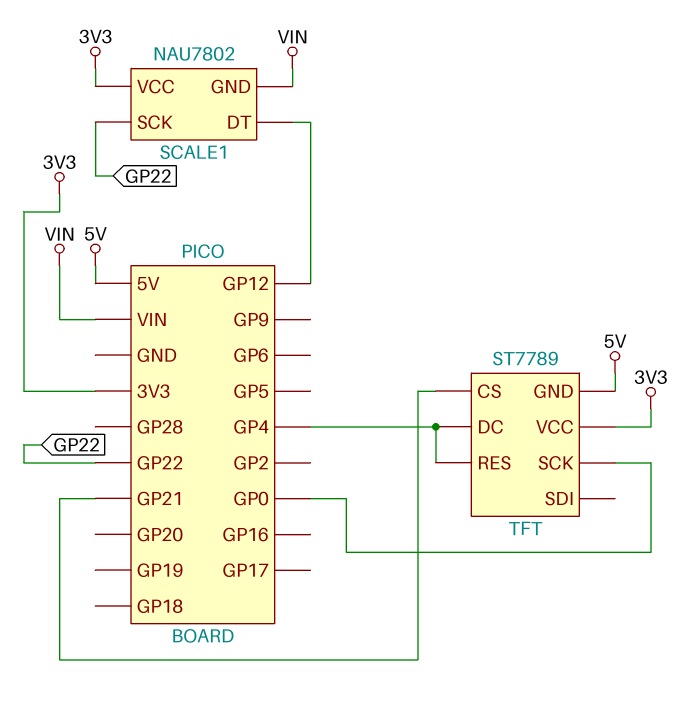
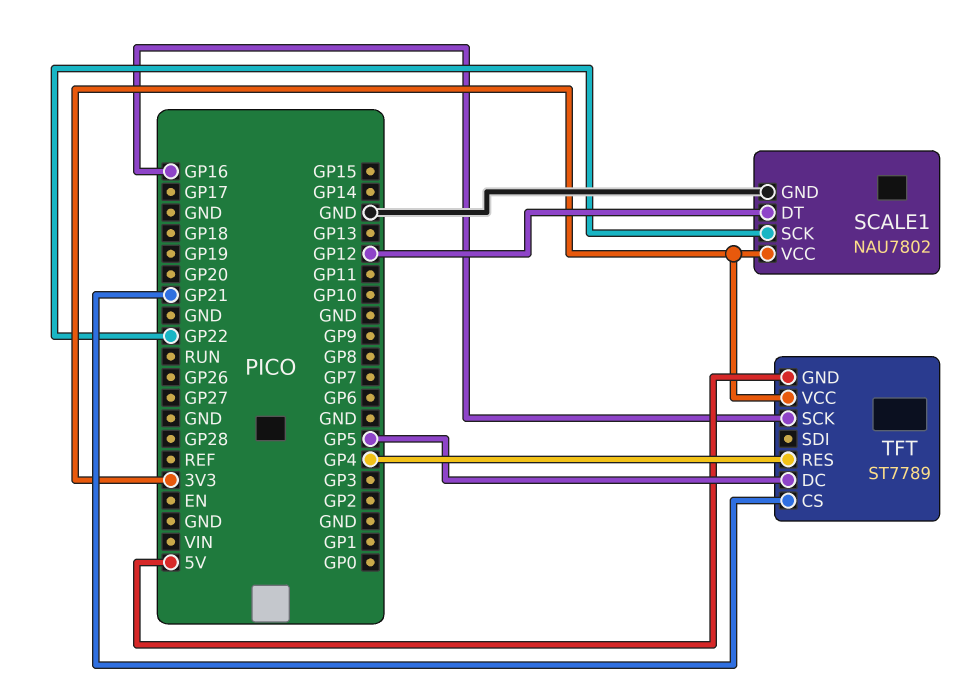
SCALE1 pin GND: VIN -> GND
TFT pin DC: GP4 -> GP5
TFT pin SCK: GP0 -> GP16

